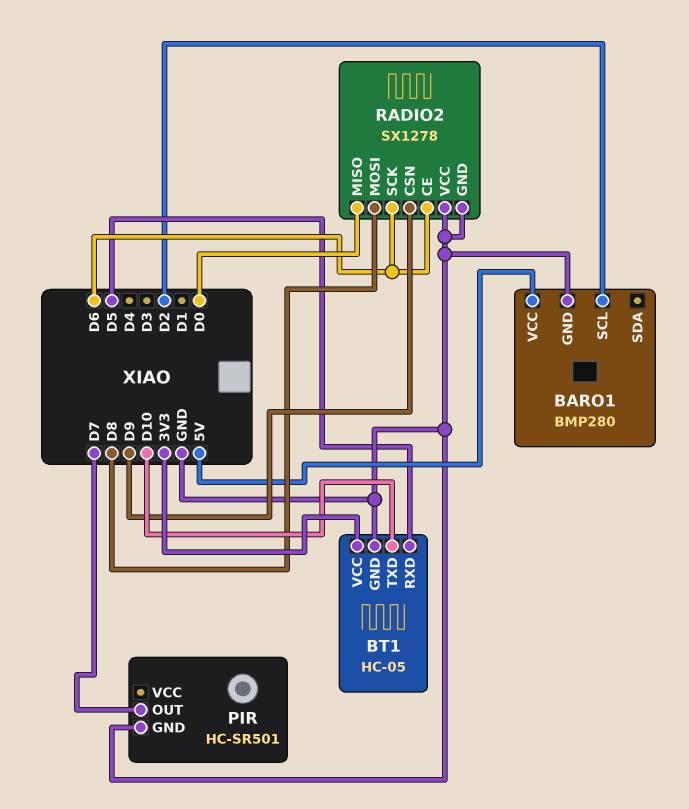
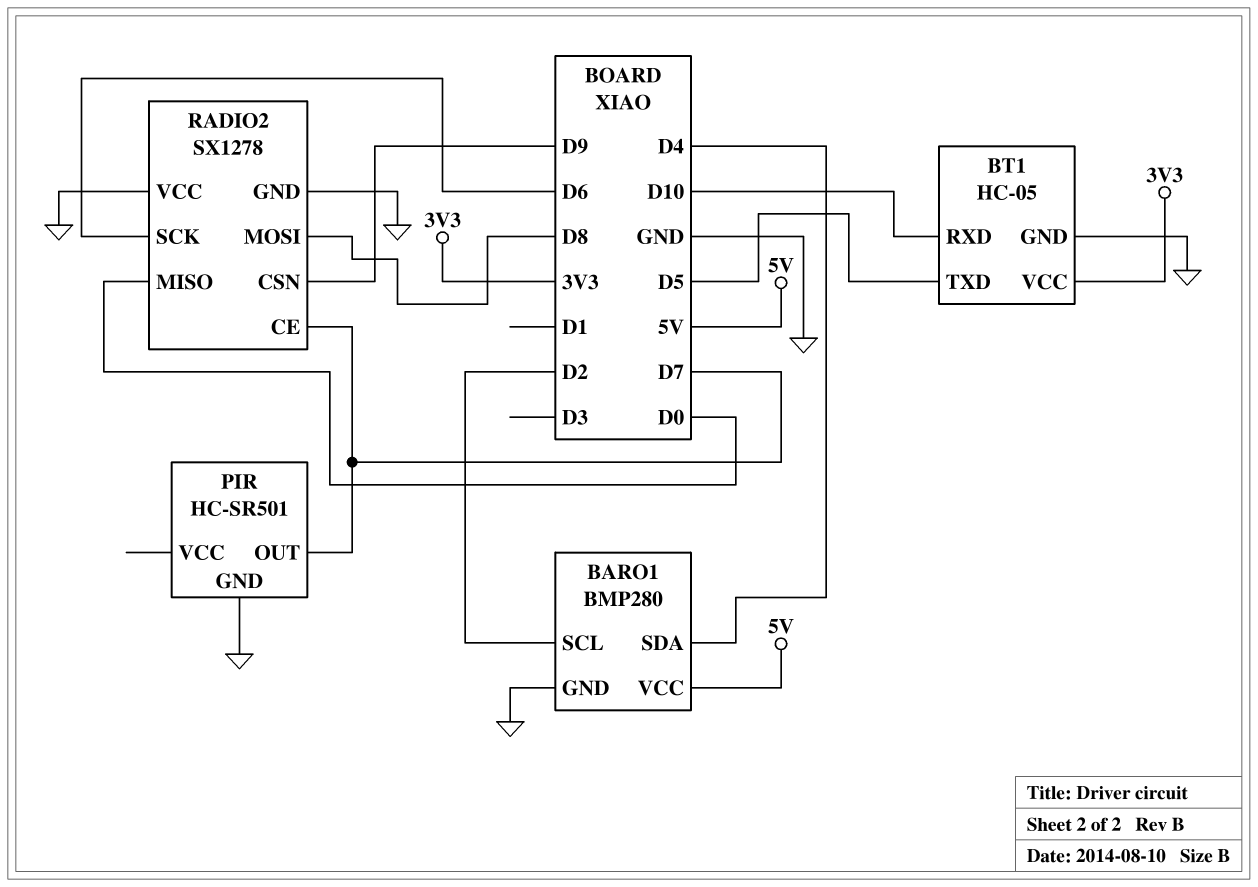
BARO1 pin SDA: none -> D4
BT1 pin RXD: D5 -> D10
BT1 pin TXD: D10 -> D5
RADIO2 pin CE: D6 -> D7

